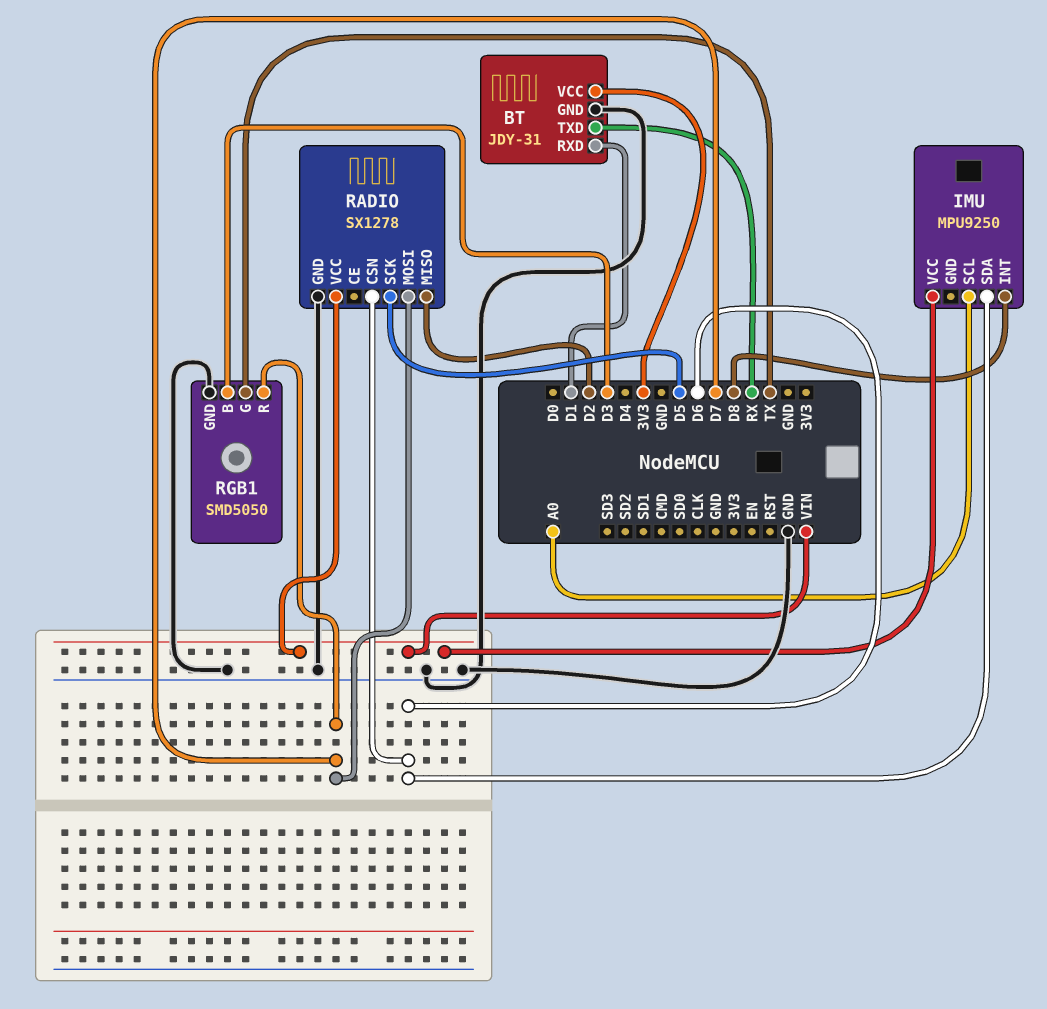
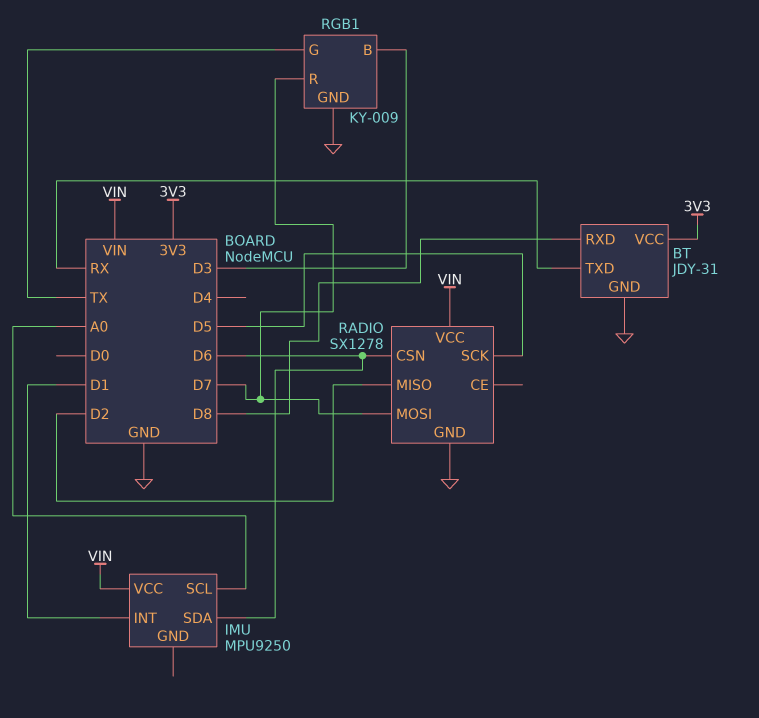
BT pin RXD: D1 -> D8
IMU pin INT: D8 -> D1
RGB1: SMD5050 -> KY-009

